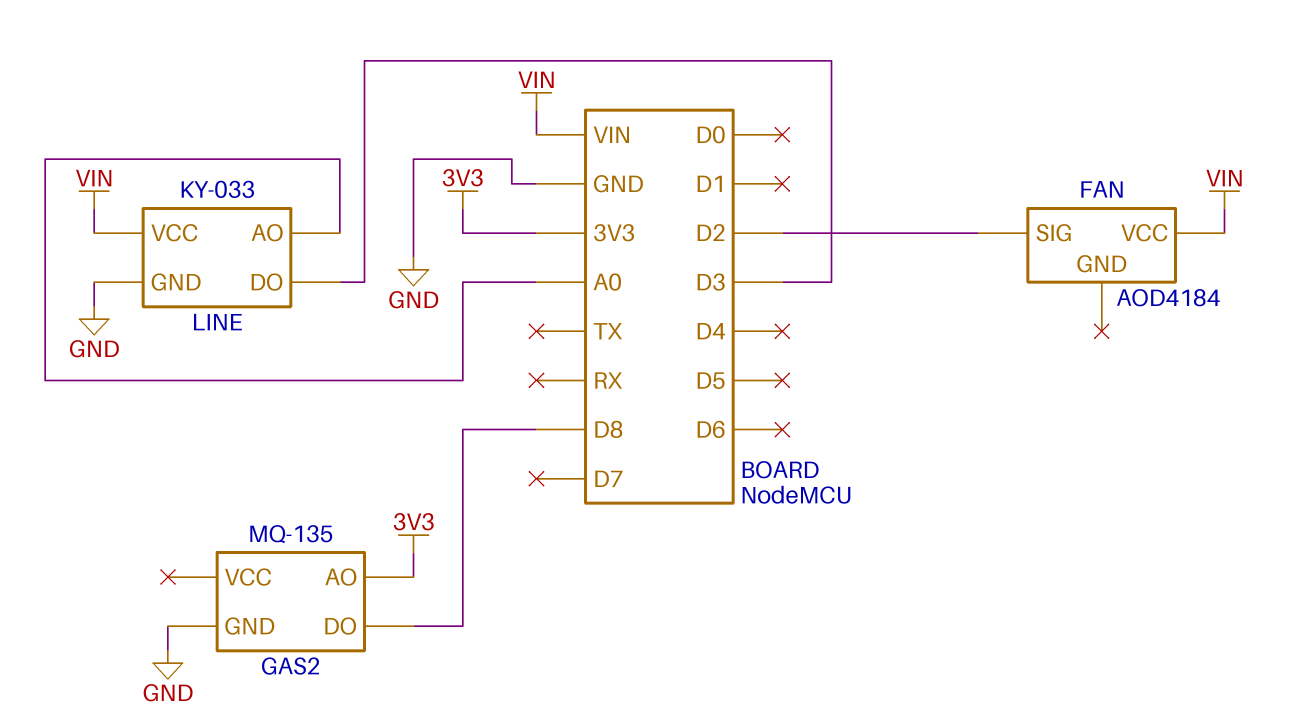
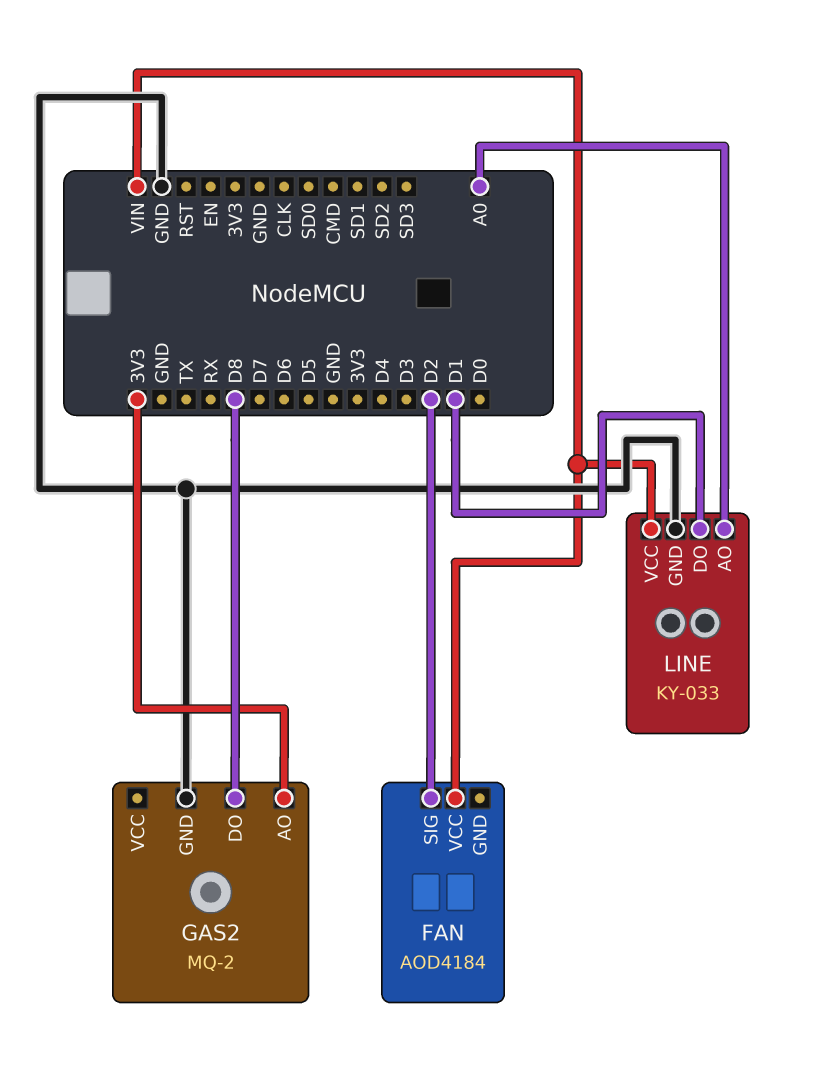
GAS2: MQ-135 -> MQ-2
LINE pin DO: D3 -> D1

